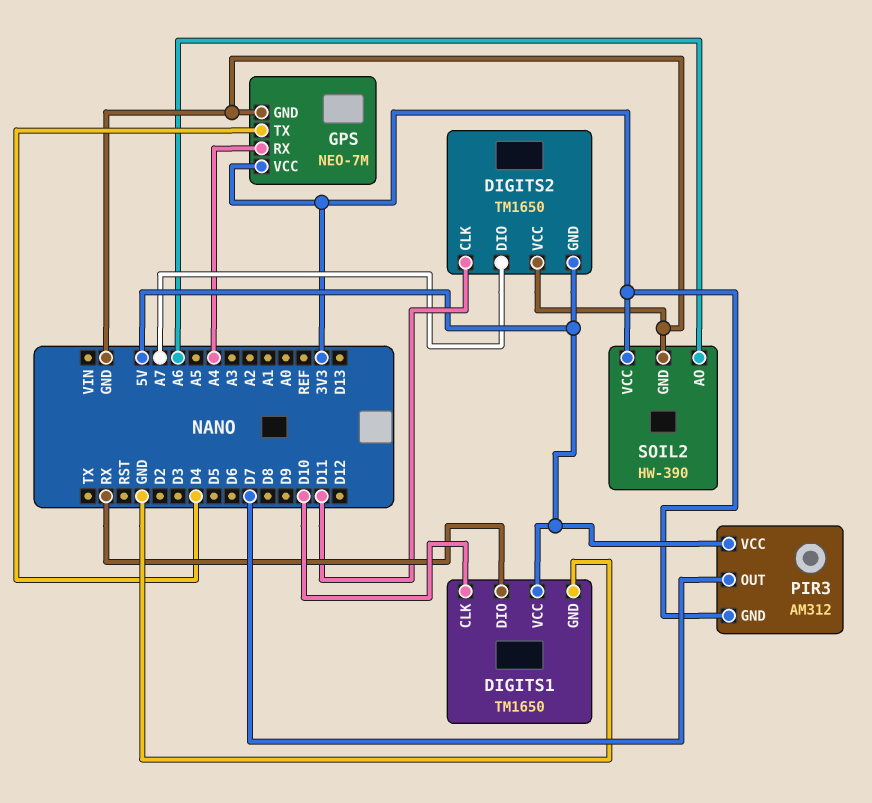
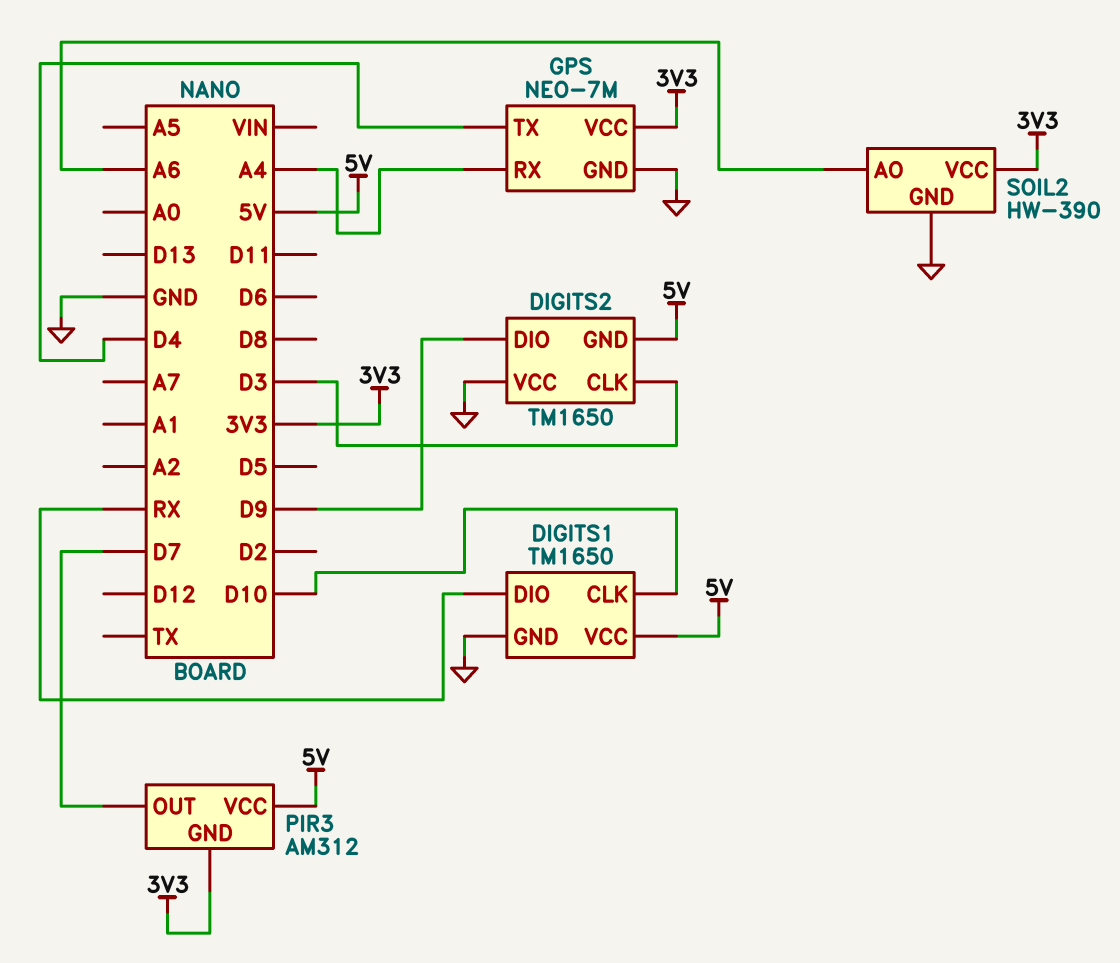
DIGITS2 pin CLK: D11 -> D3
DIGITS2 pin DIO: A7 -> D9

